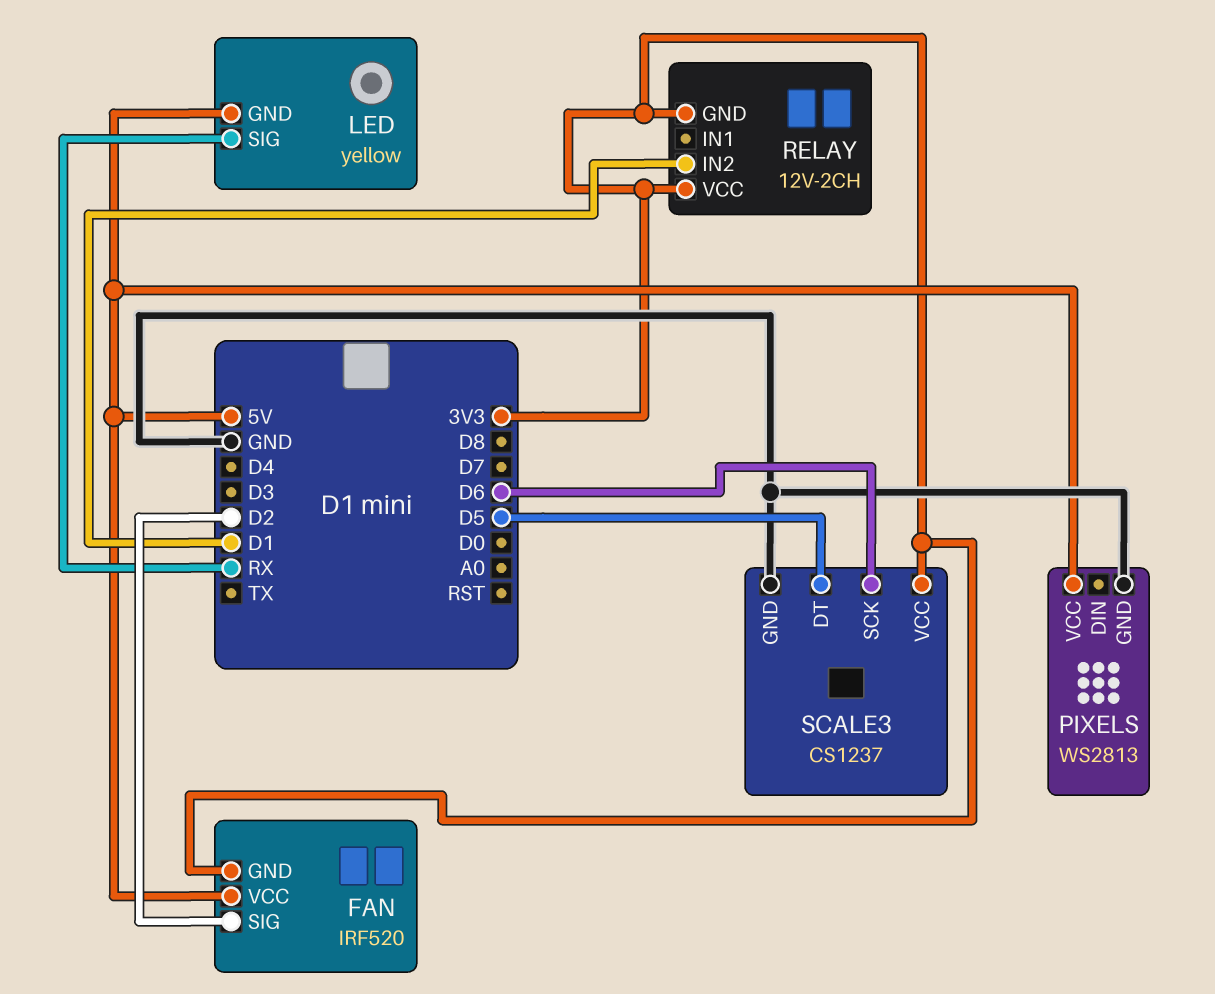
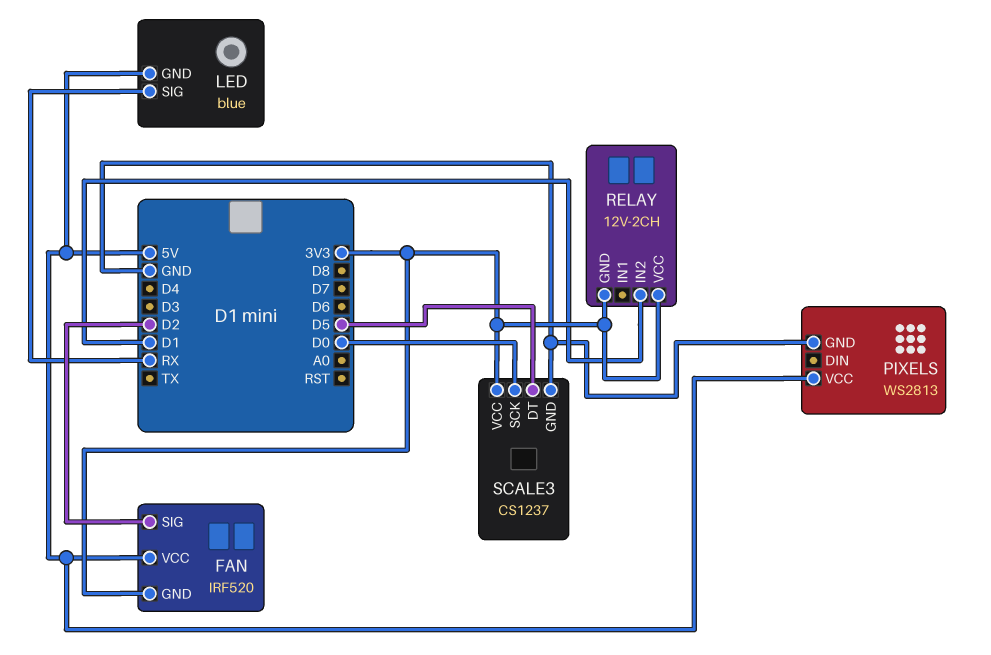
LED: yellow -> blue
SCALE3 pin SCK: D6 -> D0

